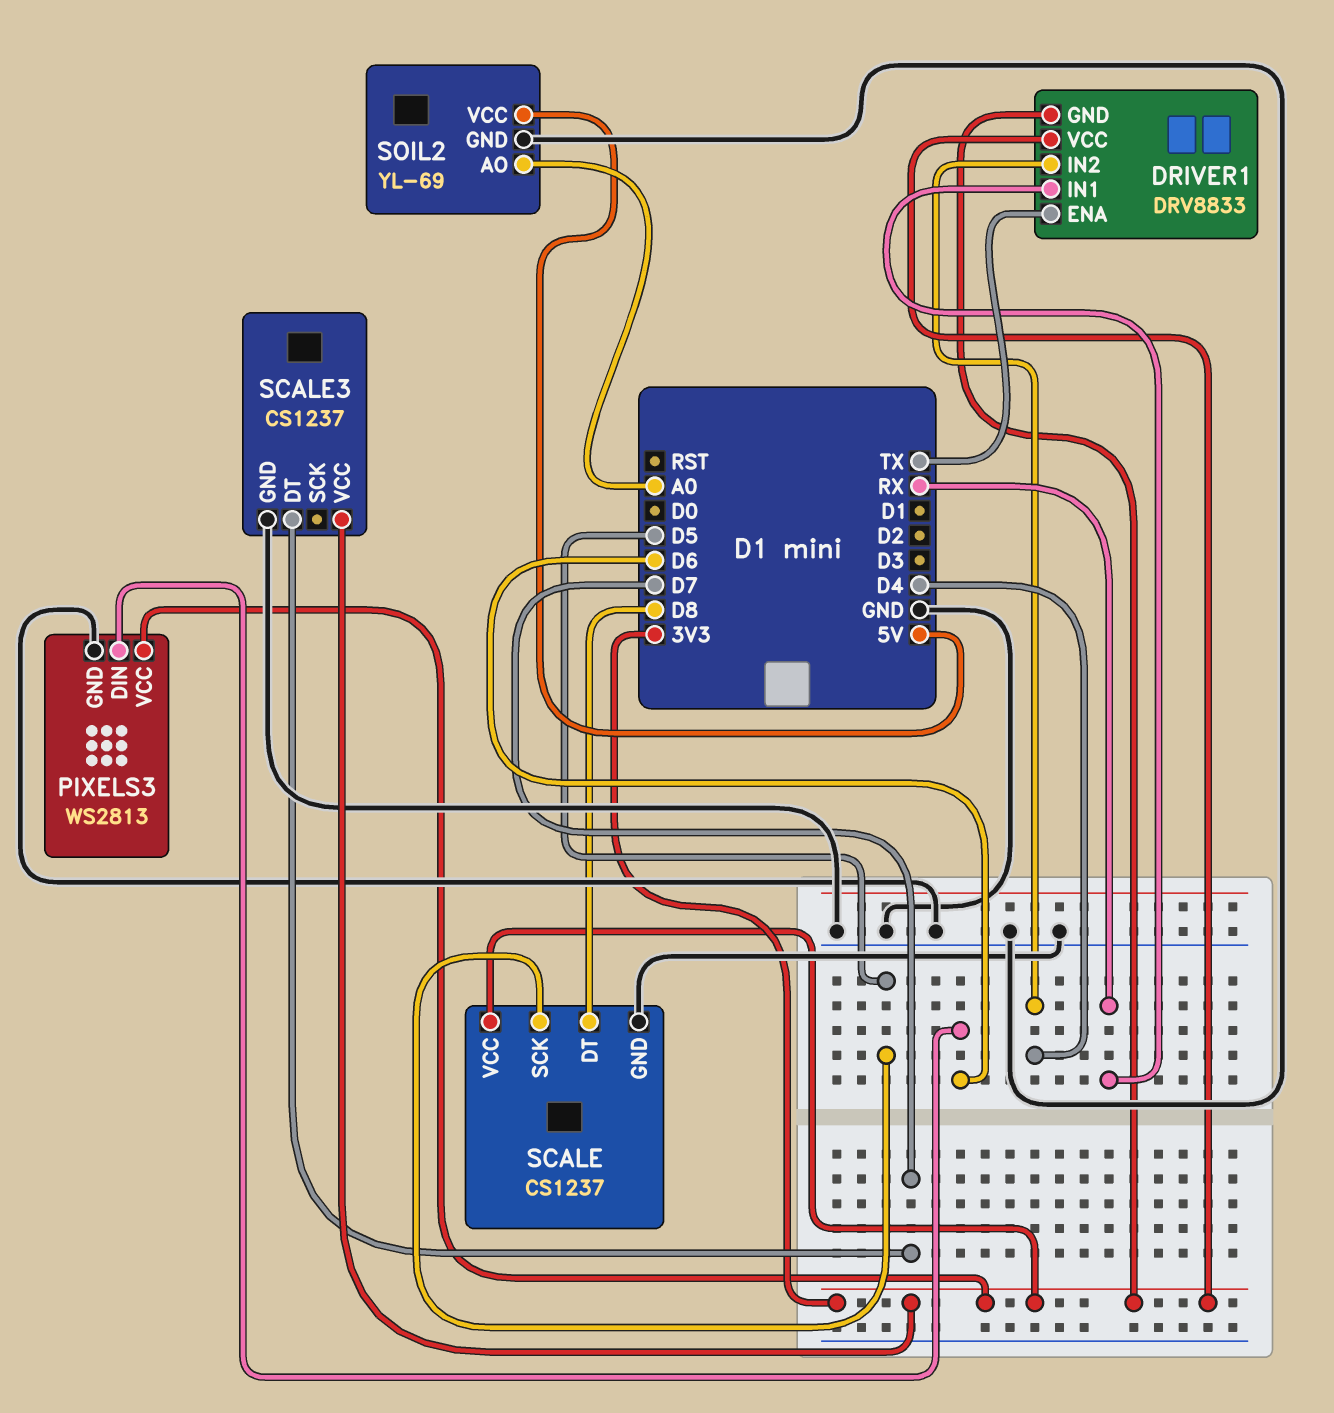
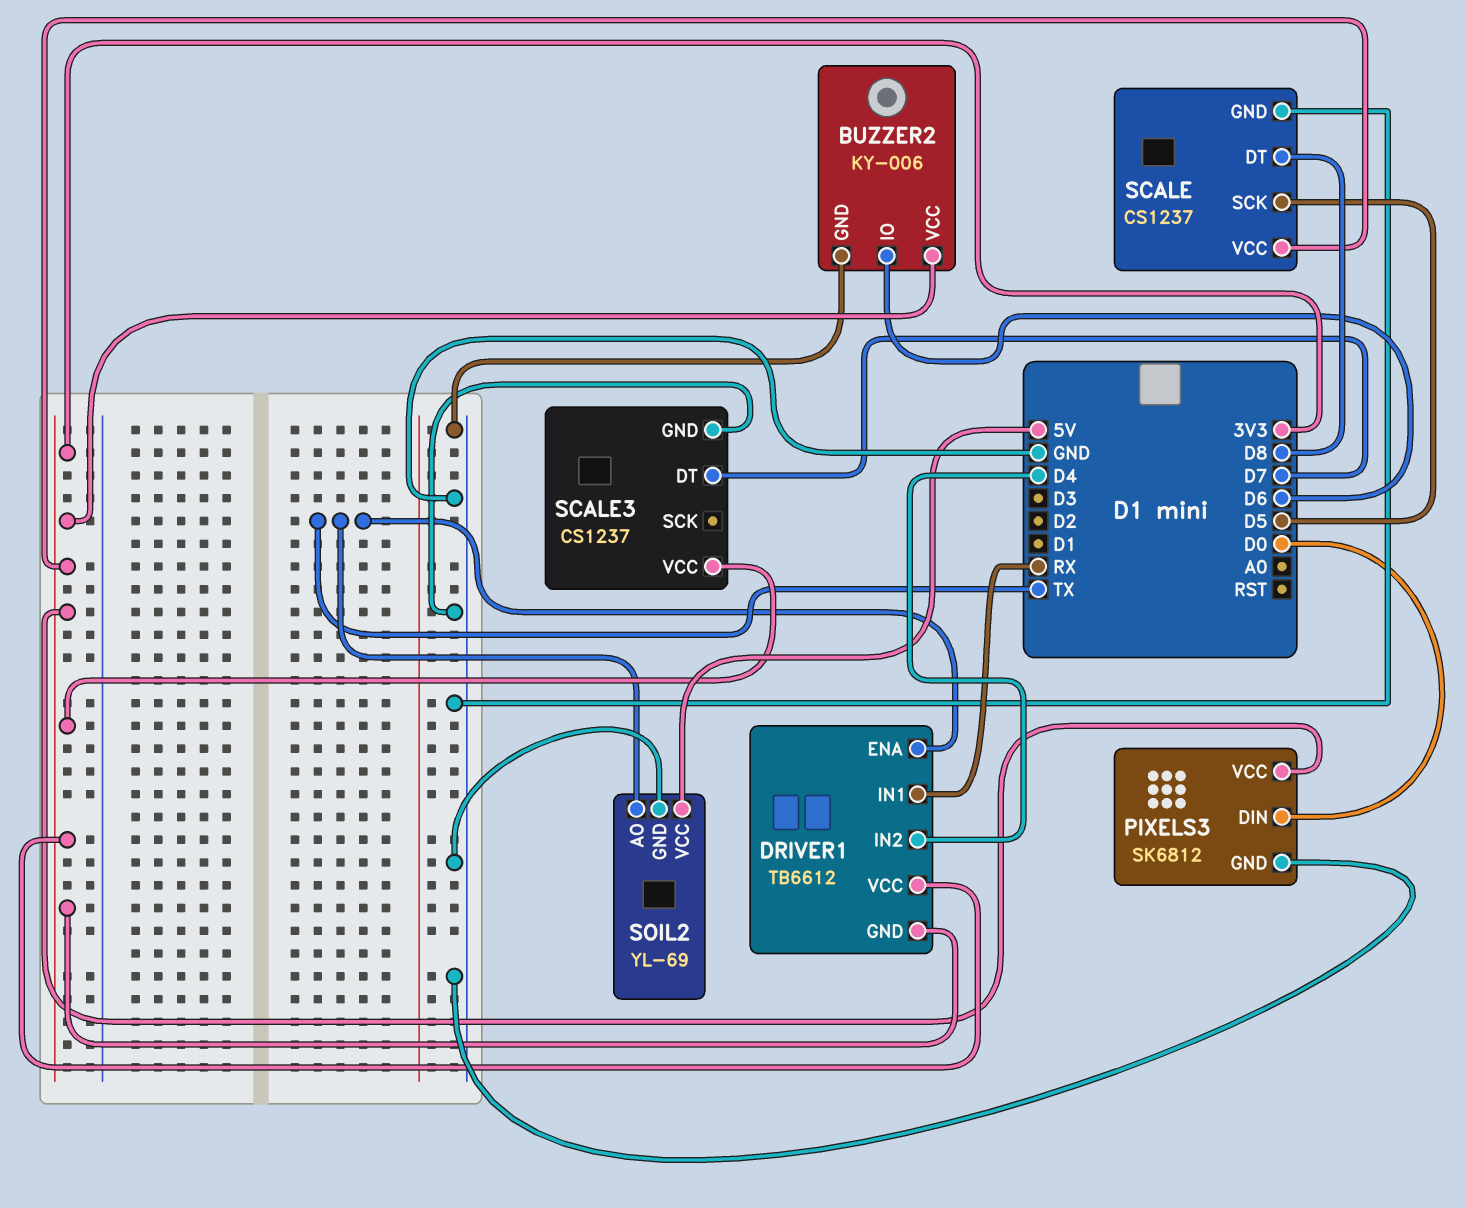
BUZZER2: none -> KY-006
BUZZER2 pin GND: none -> GND
BUZZER2 pin IO: none -> D6
BUZZER2 pin VCC: none -> 3V3
DRIVER1: DRV8833 -> TB6612
PIXELS3: WS2813 -> SK6812
PIXELS3 pin DIN: D6 -> D0
SOIL2 pin AO: A0 -> TX

